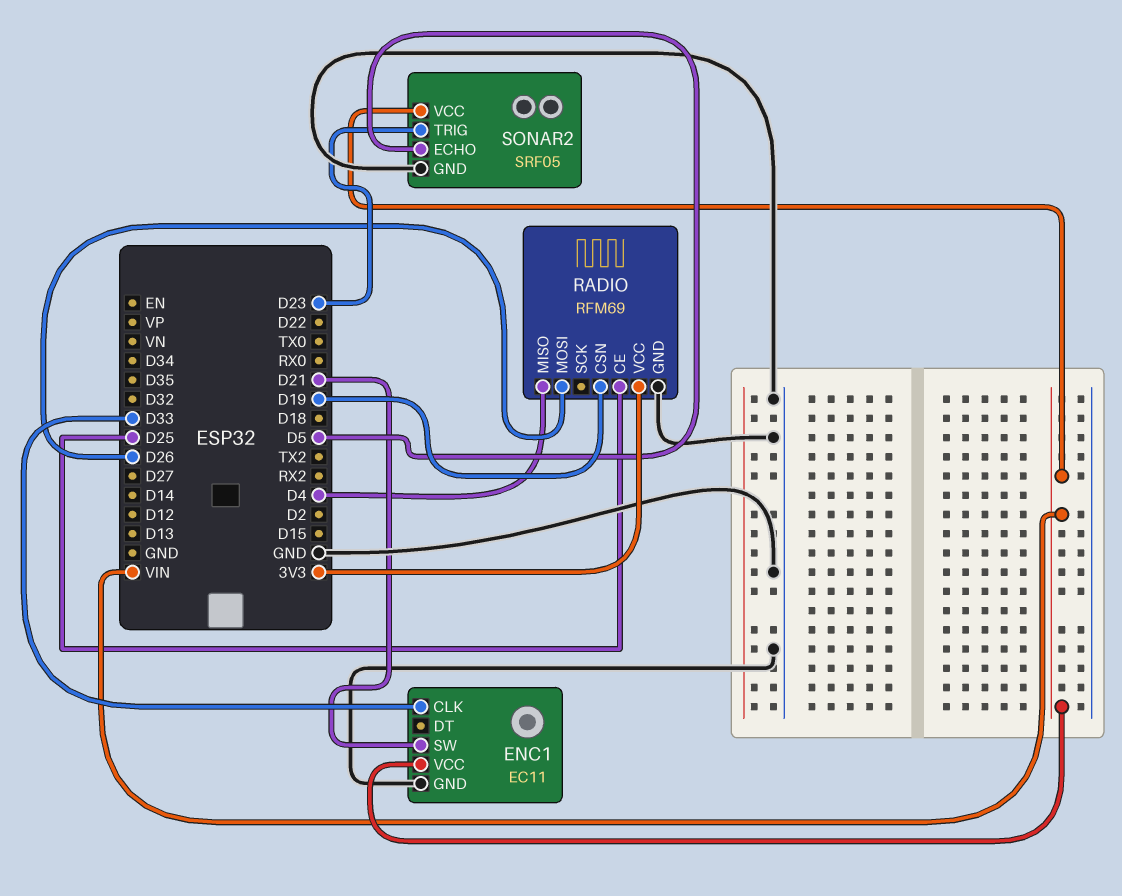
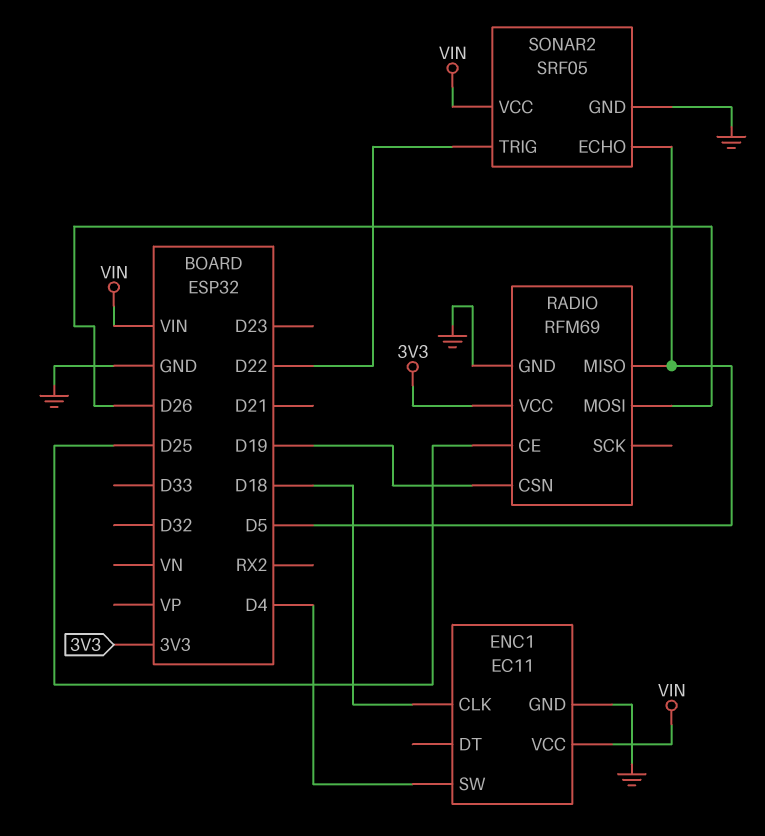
ENC1 pin CLK: D33 -> D18
ENC1 pin SW: D21 -> D4
RADIO pin MISO: D4 -> D5
SONAR2 pin TRIG: D23 -> D22

